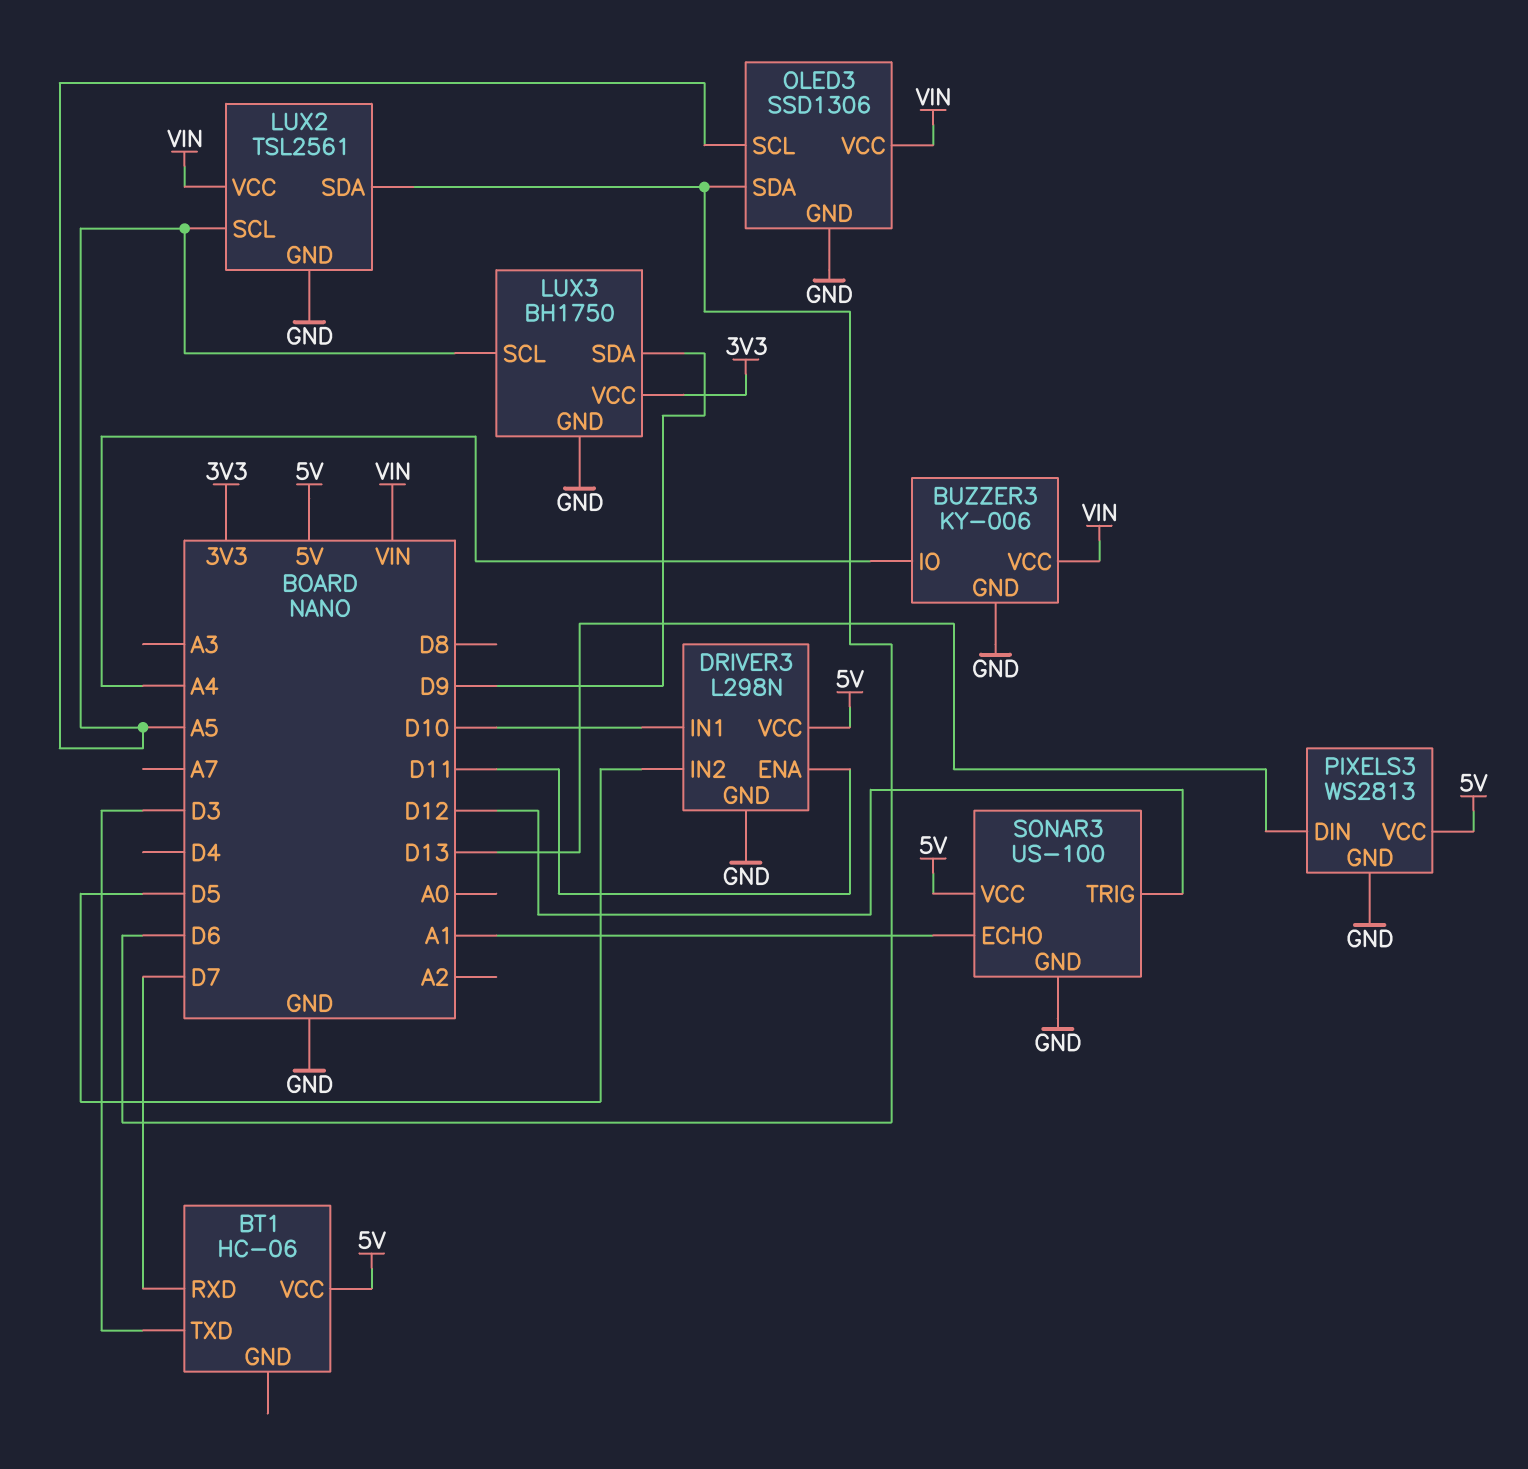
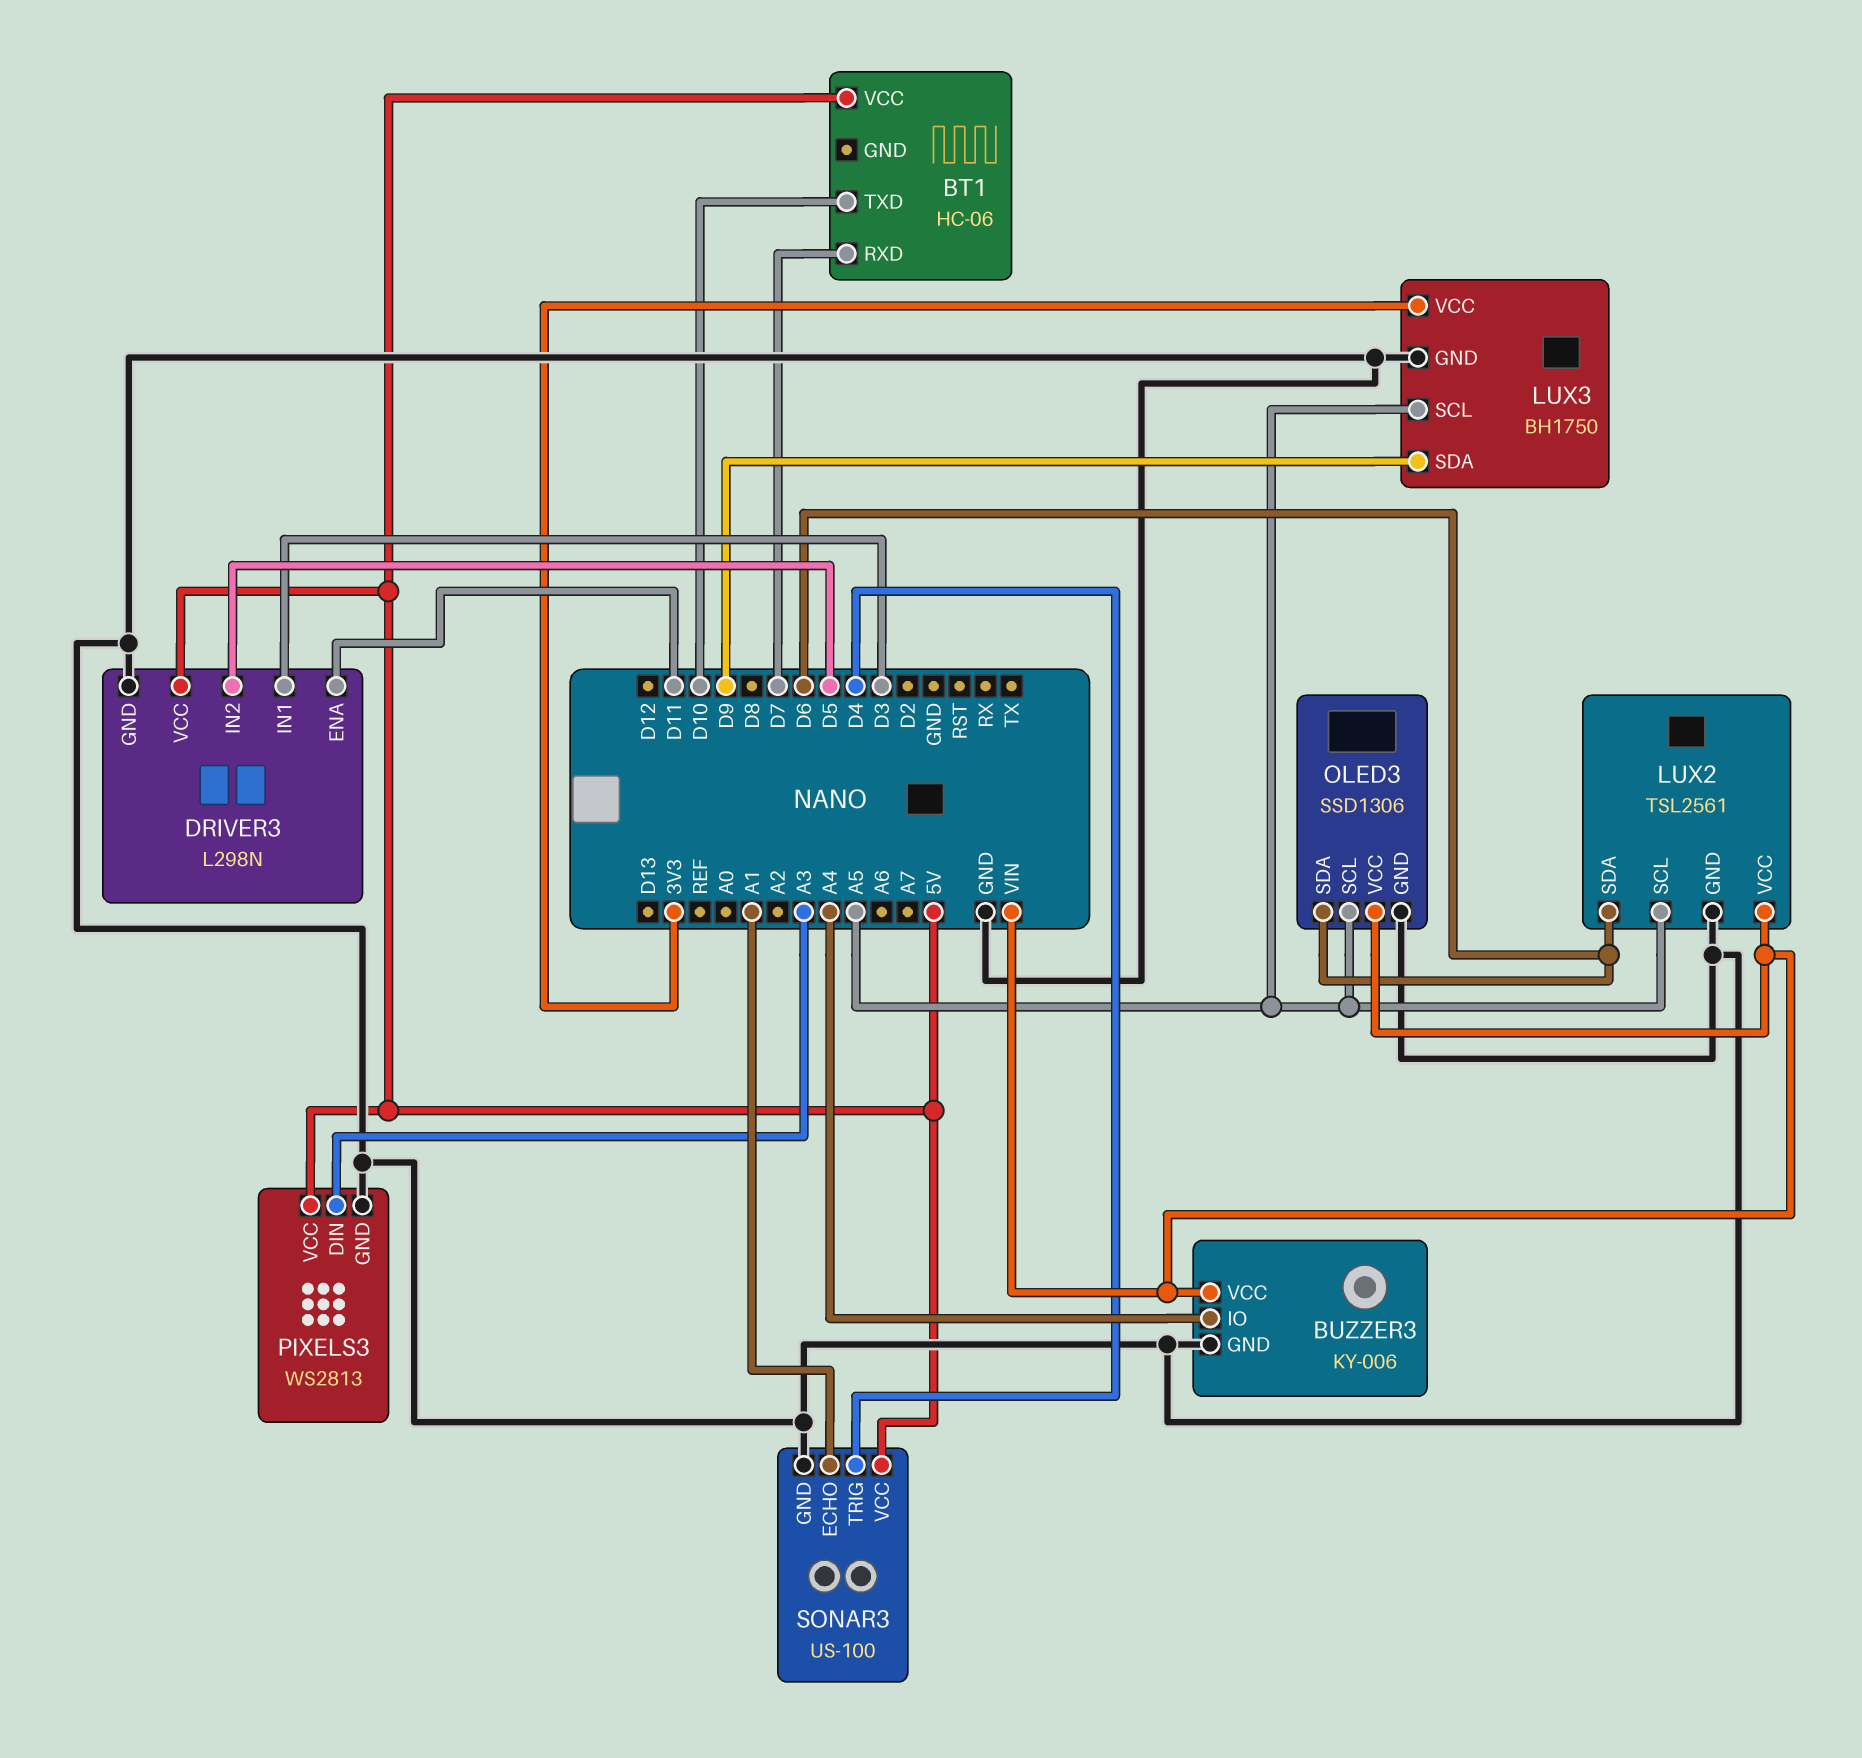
BT1 pin TXD: D3 -> D10
DRIVER3 pin IN1: D10 -> D3
PIXELS3 pin DIN: D13 -> A3
SONAR3 pin TRIG: D12 -> D4

